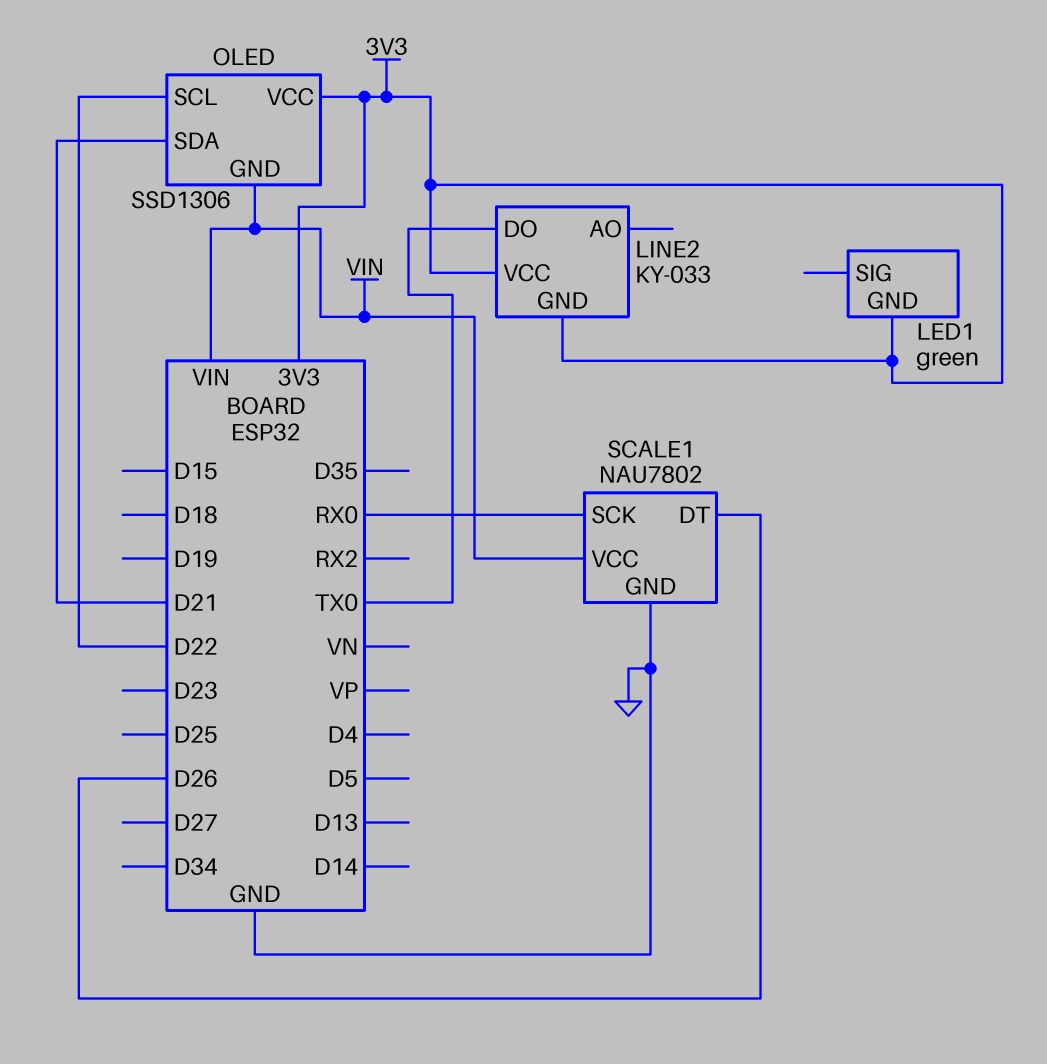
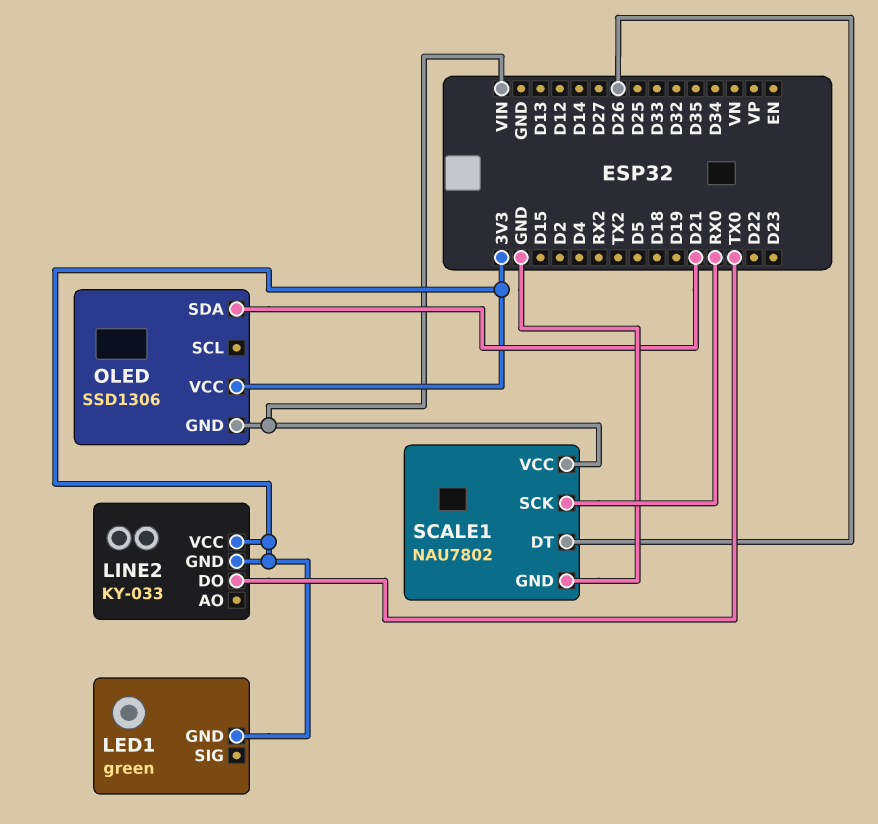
OLED pin SCL: D22 -> none

